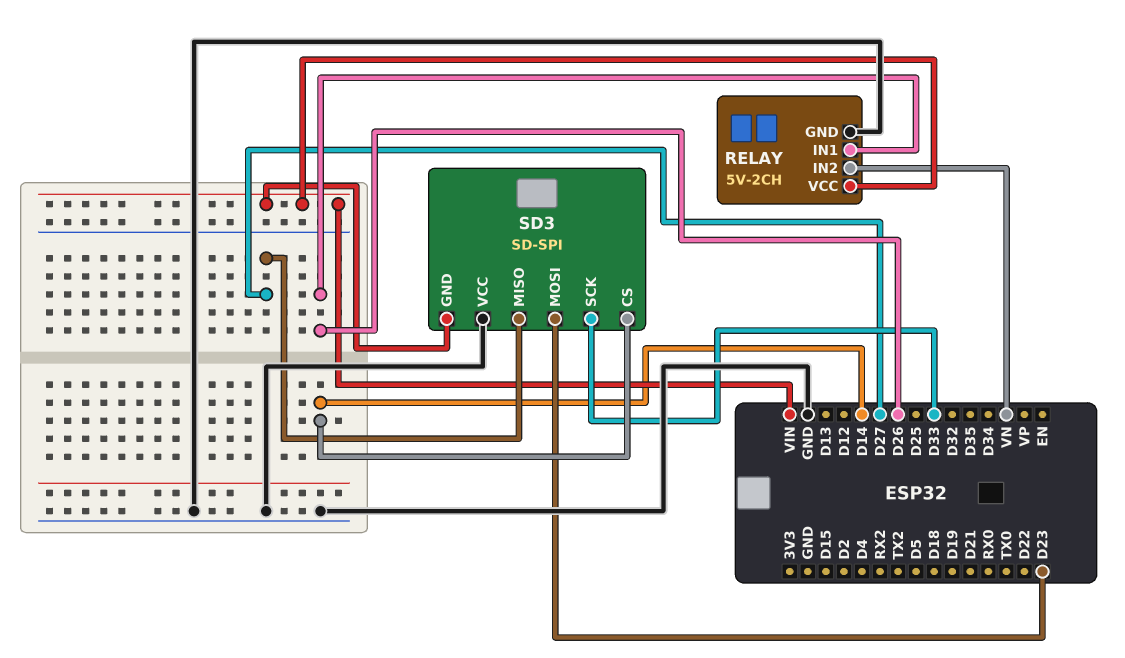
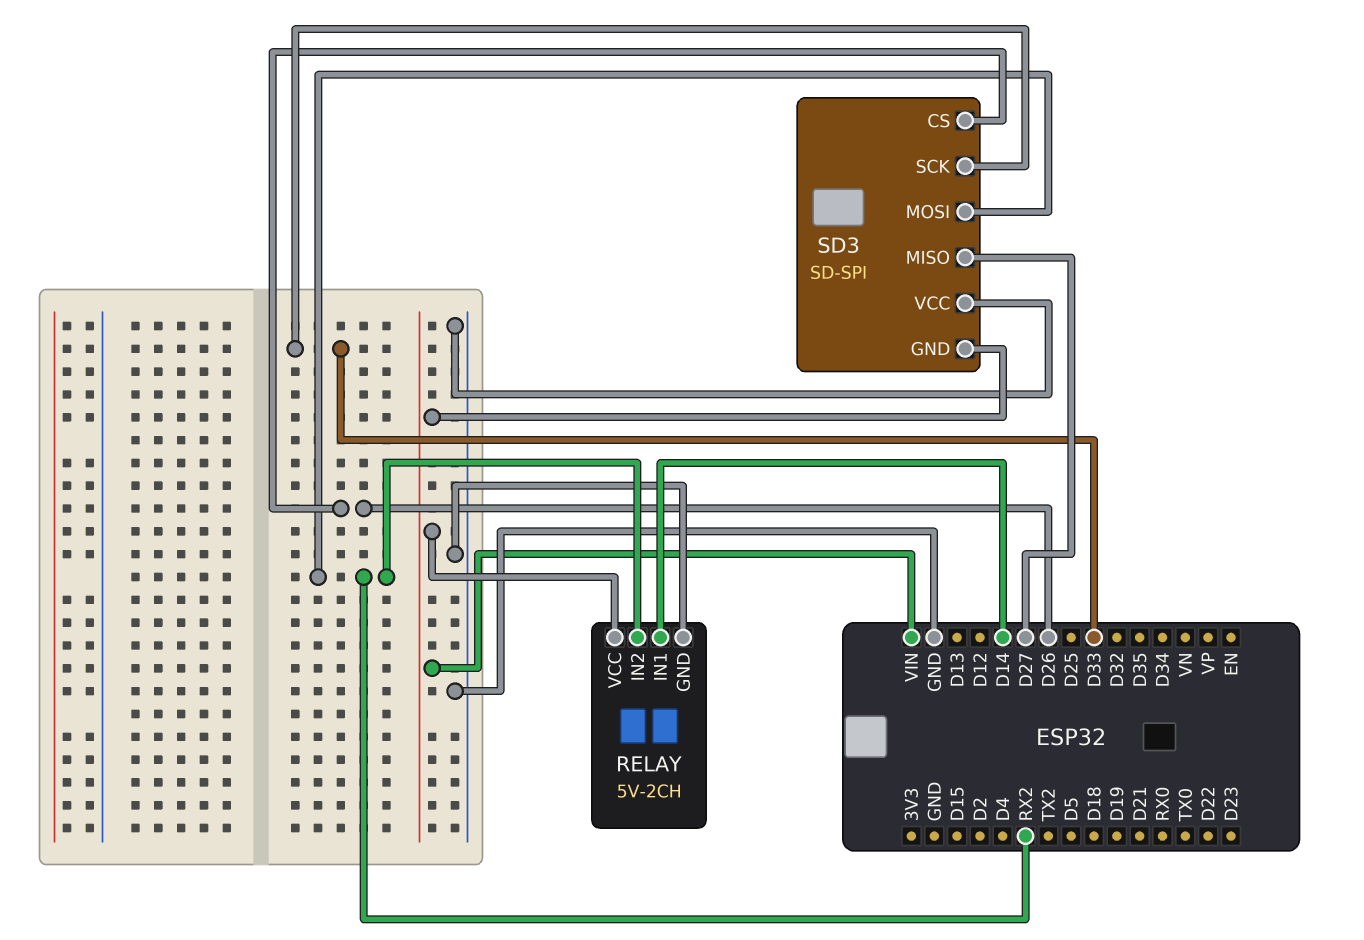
RELAY pin IN1: D26 -> D14
RELAY pin IN2: VN -> RX2
SD3 pin CS: D14 -> D26
SD3 pin MOSI: D23 -> RX2

